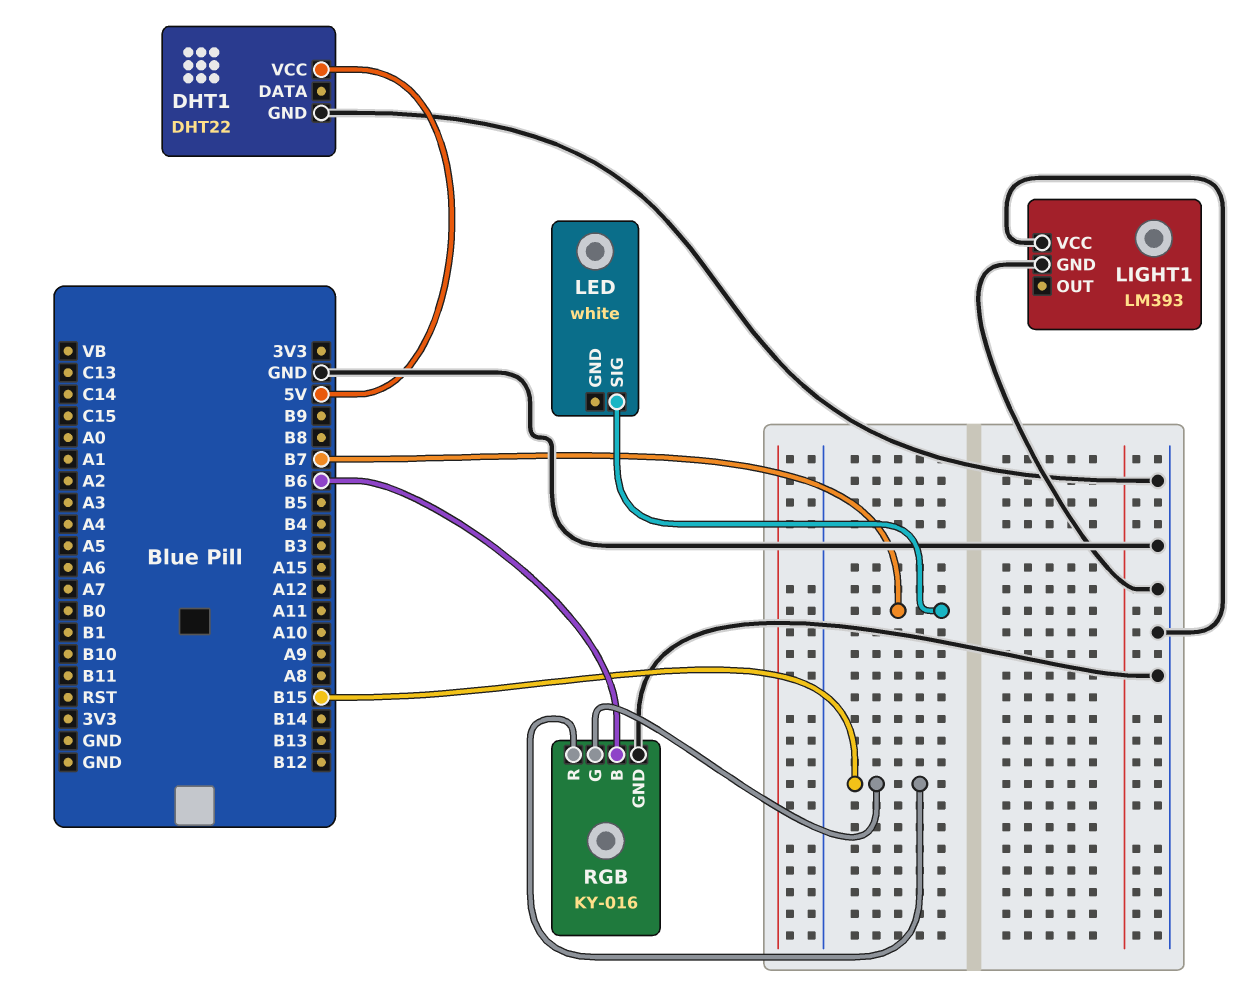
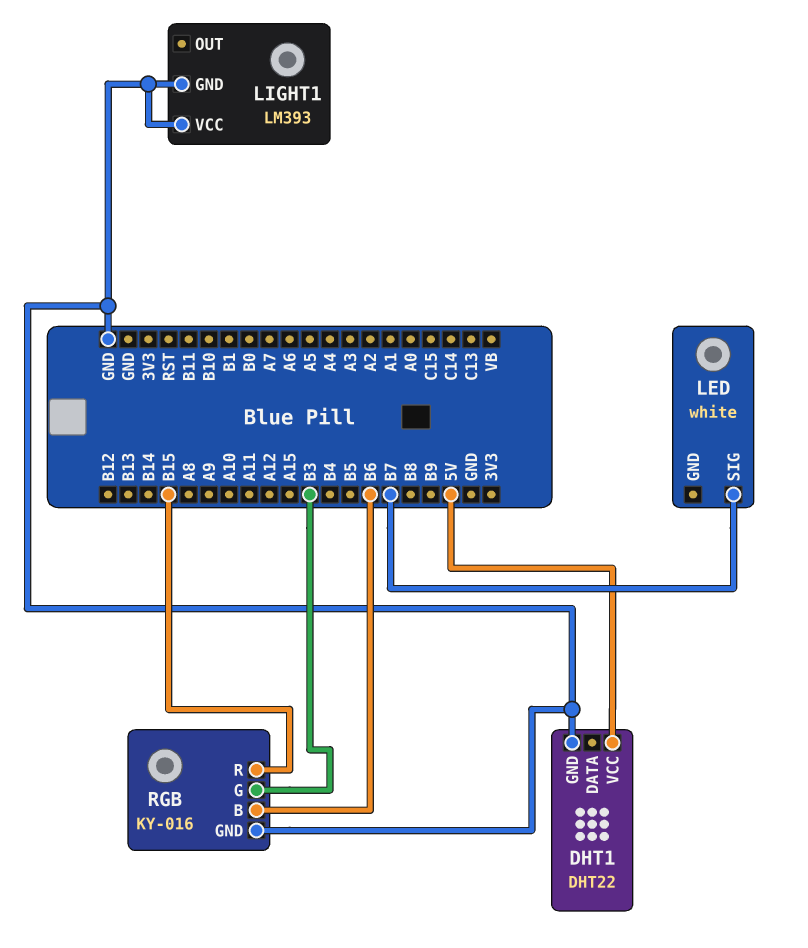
RGB pin G: B15 -> B3

